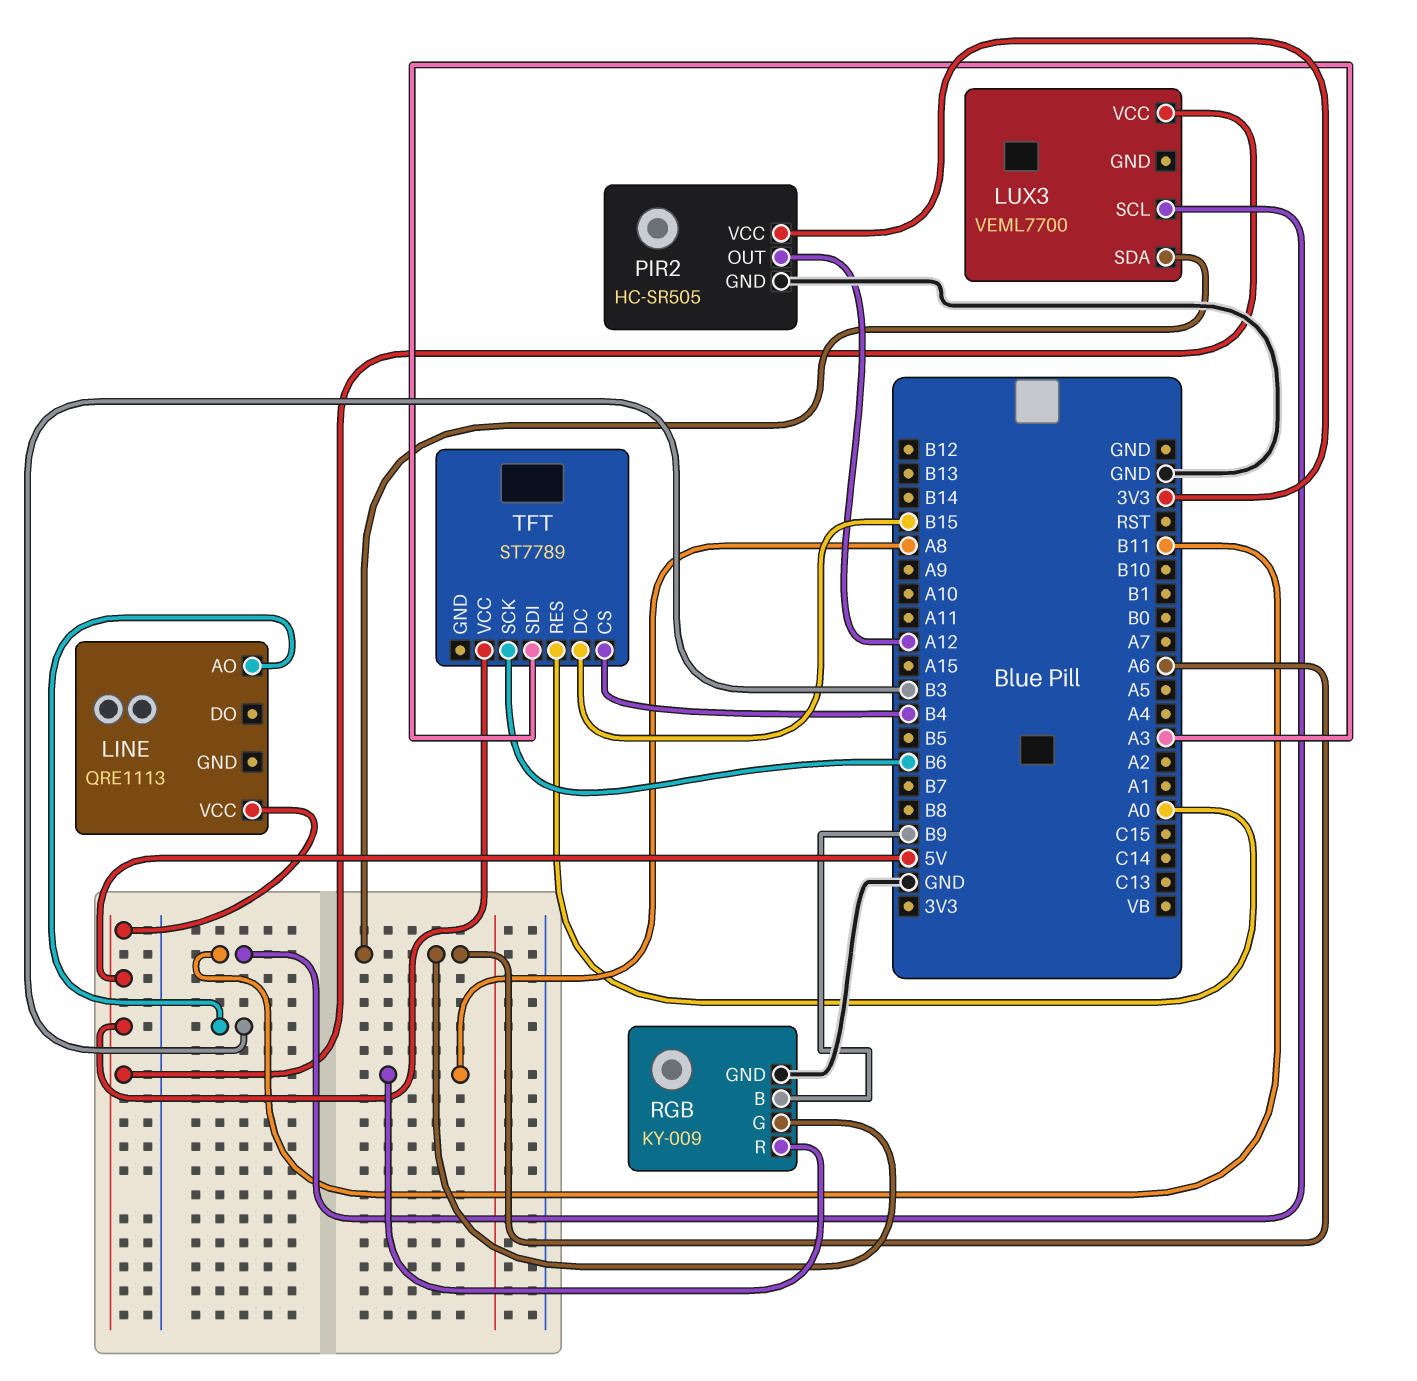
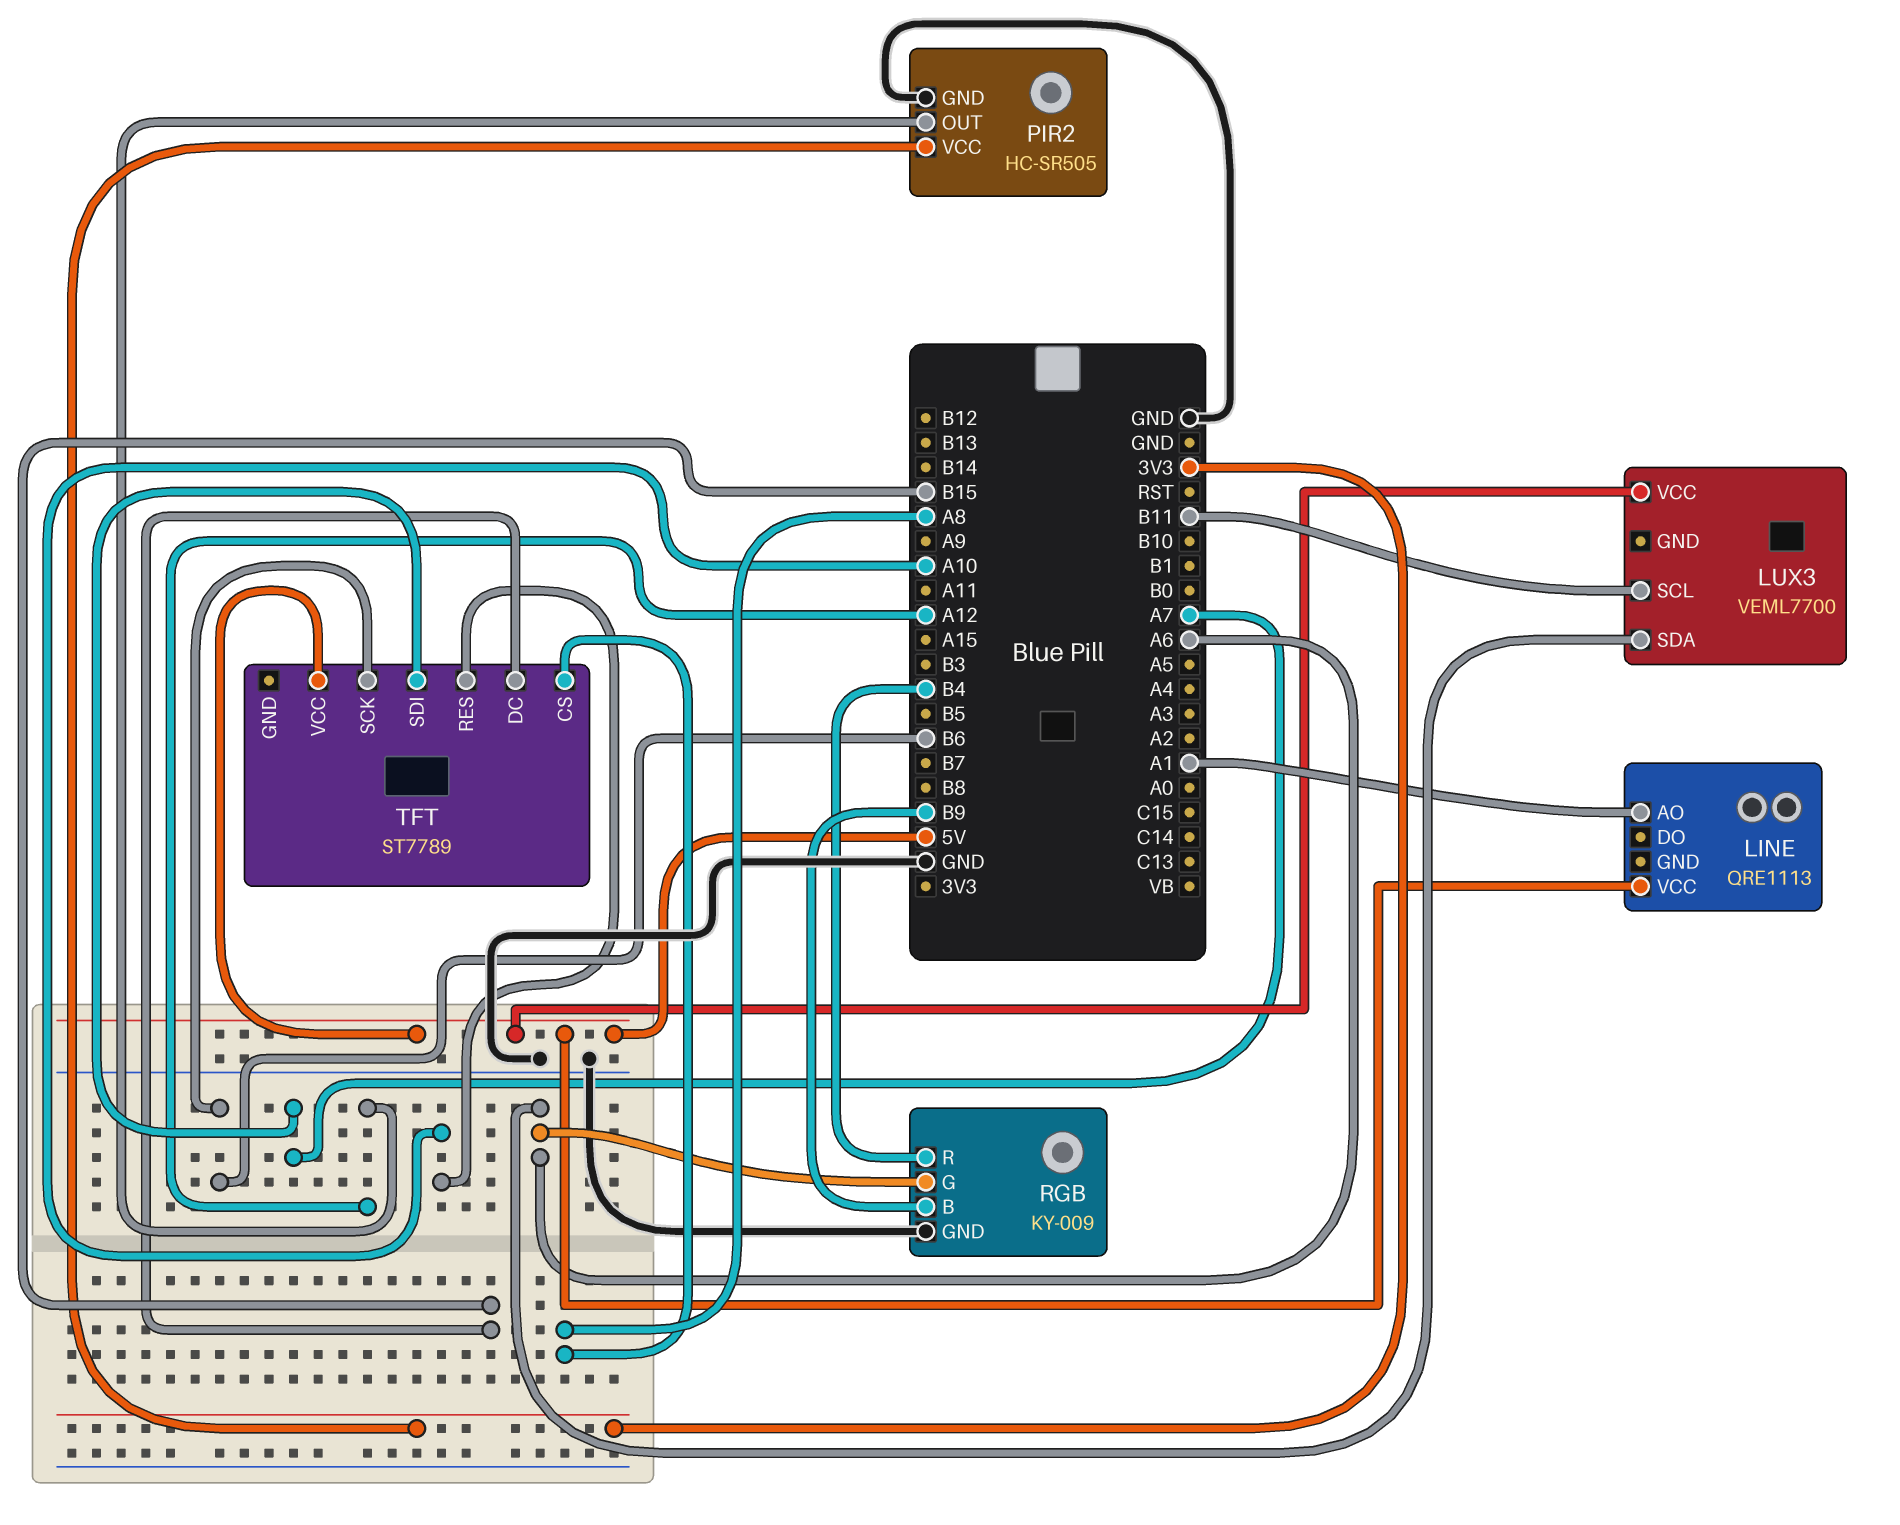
LINE pin AO: B3 -> A1
RGB pin R: A8 -> B4
TFT pin CS: B4 -> A8
TFT pin RES: A0 -> A10
TFT pin SDI: A3 -> A7

